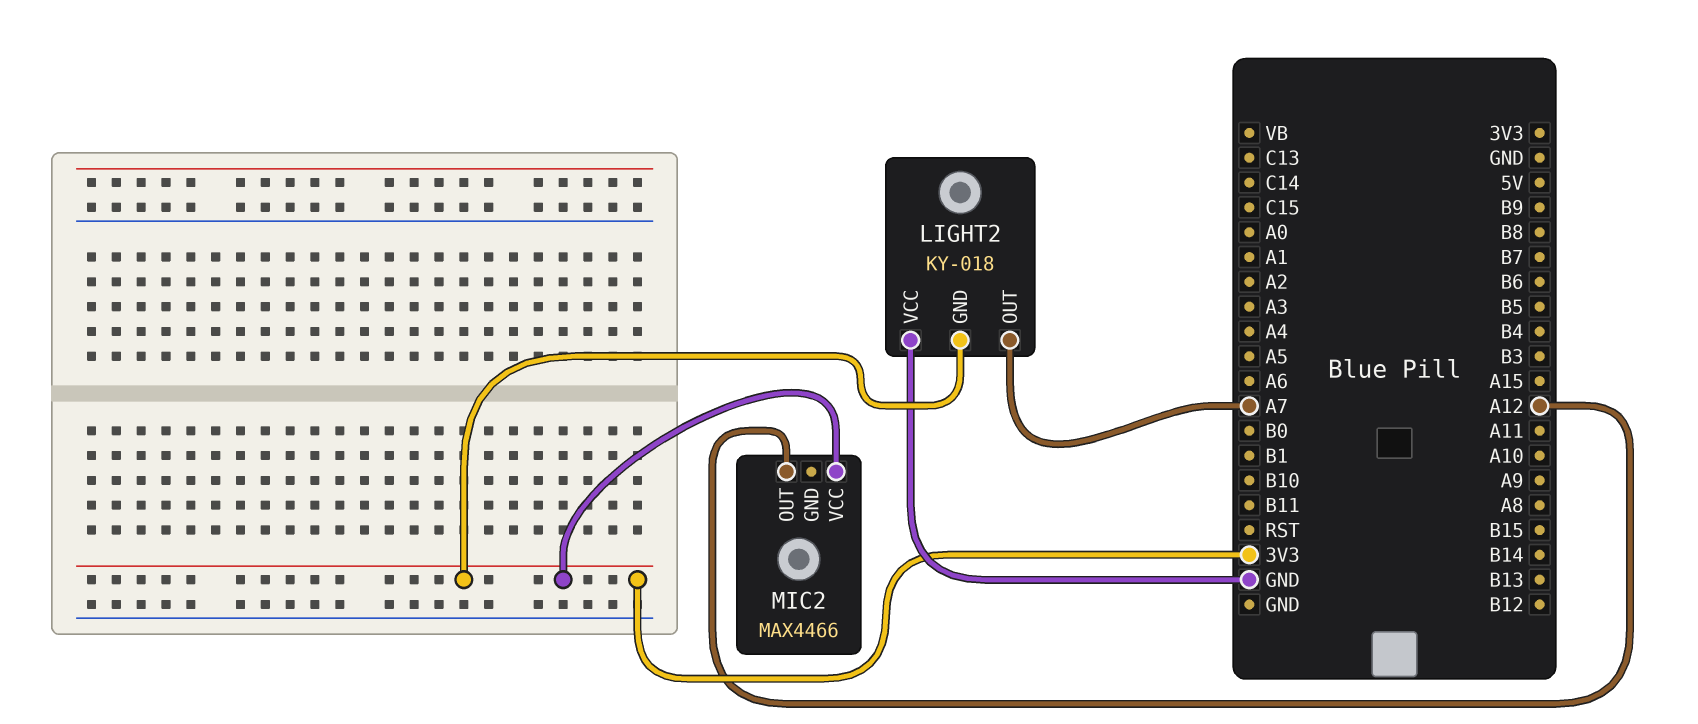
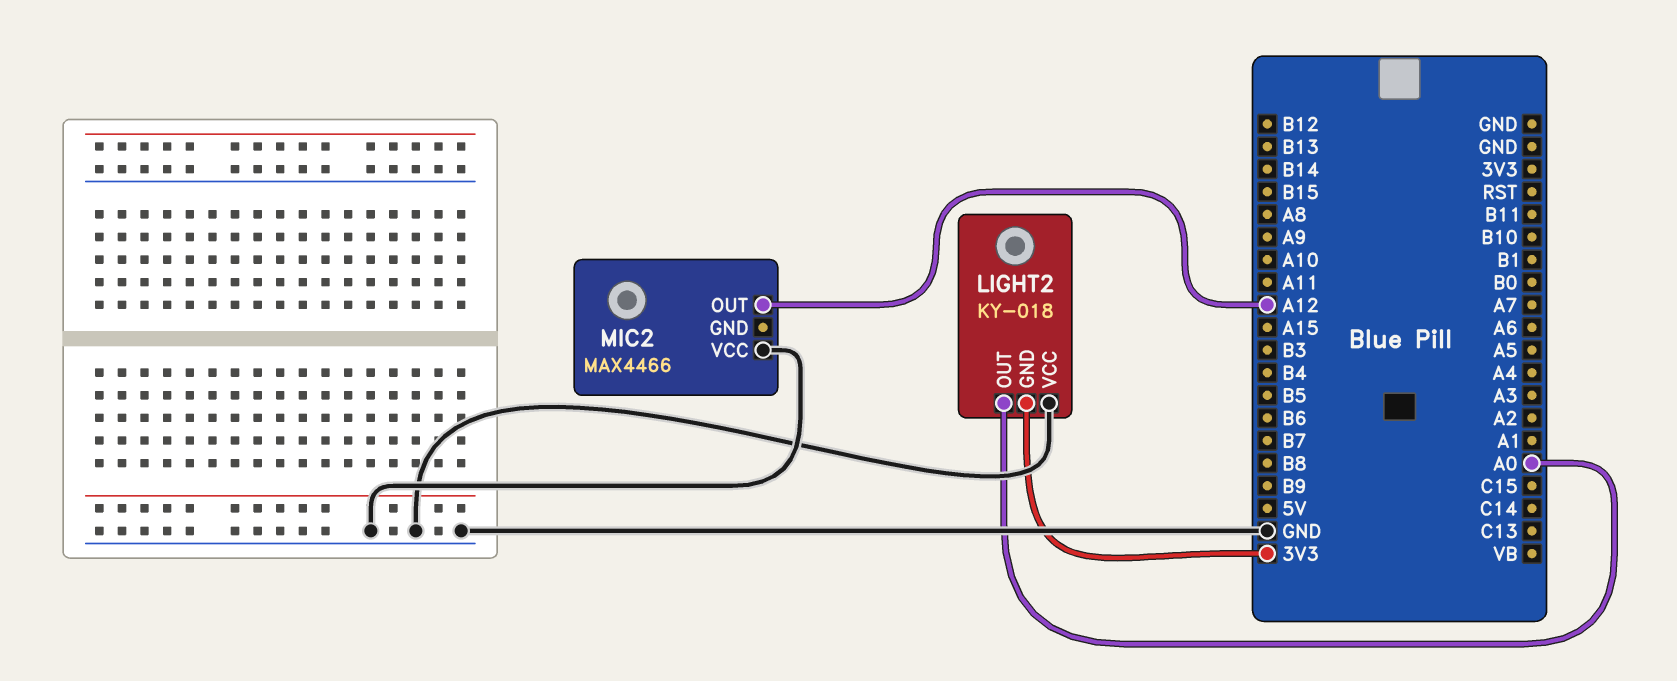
LIGHT2 pin OUT: A7 -> A0
MIC2 pin VCC: 3V3 -> GND

